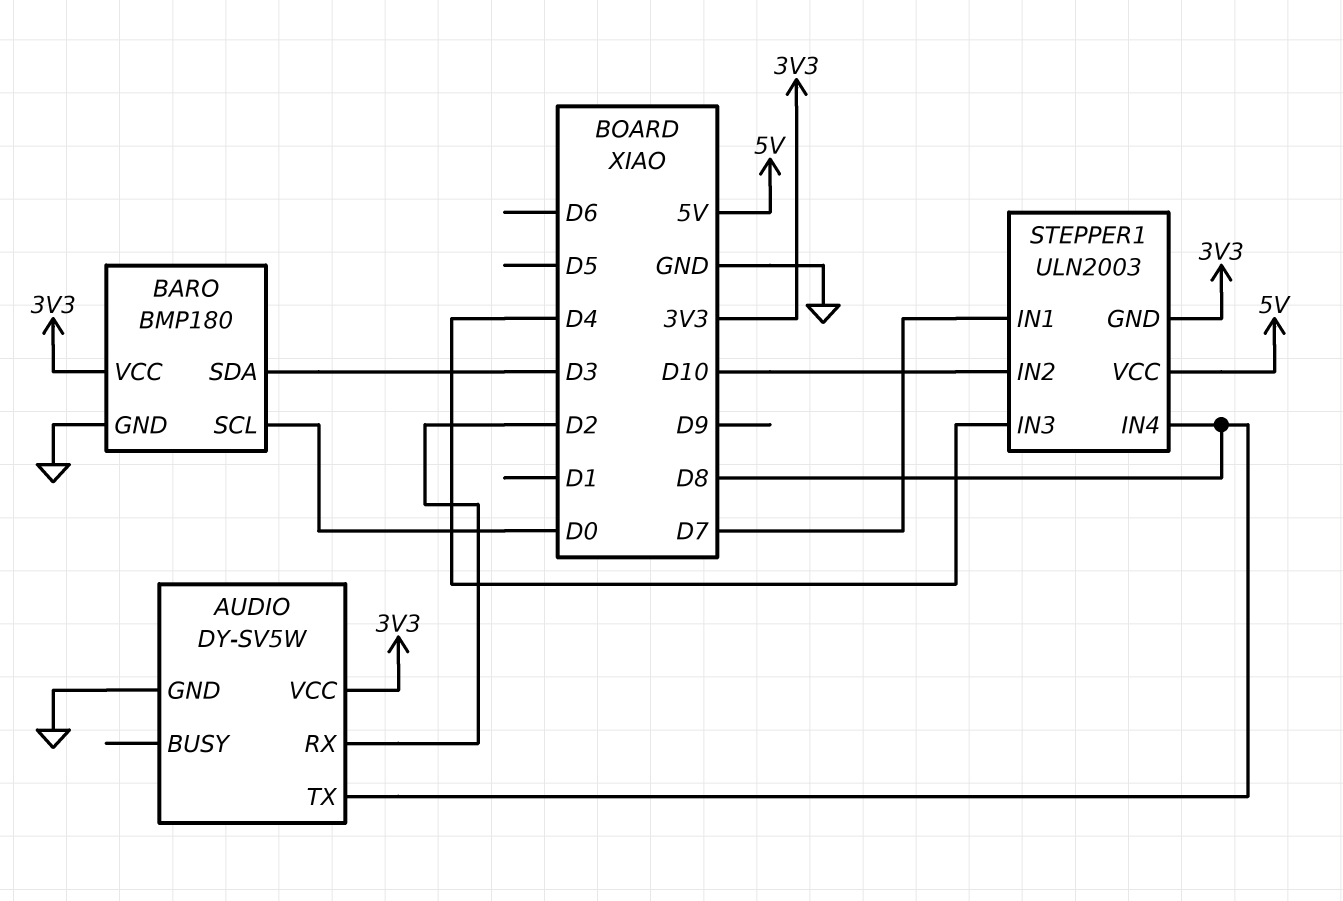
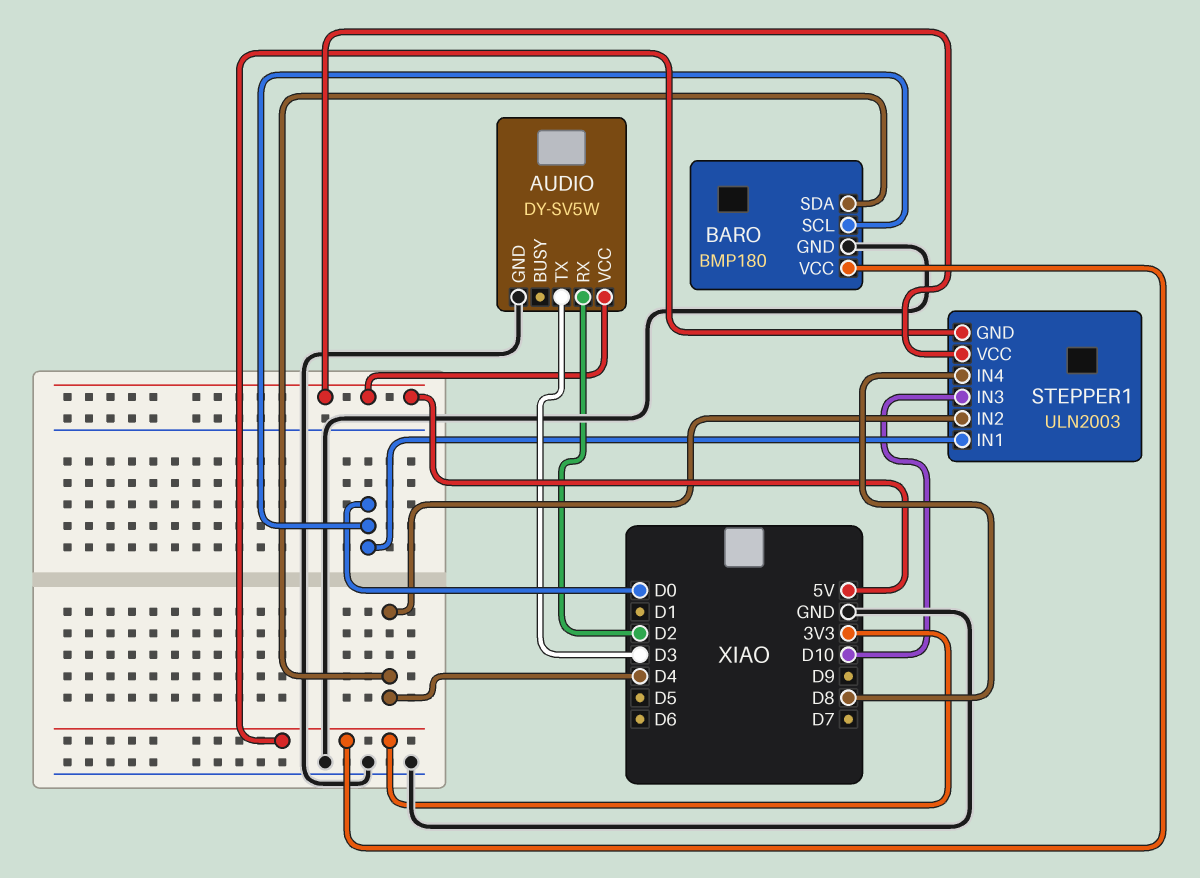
AUDIO pin TX: D8 -> D3
AUDIO pin VCC: 3V3 -> 5V
BARO pin SDA: D3 -> D4
STEPPER1 pin IN1: D7 -> D0
STEPPER1 pin IN2: D10 -> D4
STEPPER1 pin IN3: D4 -> D10

